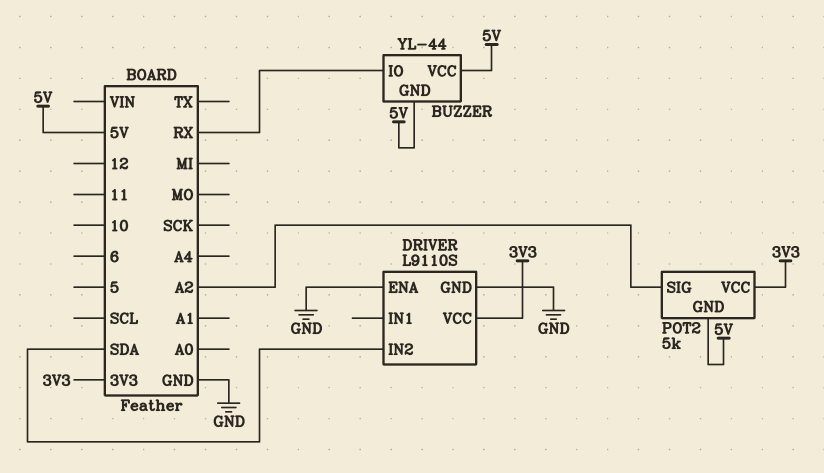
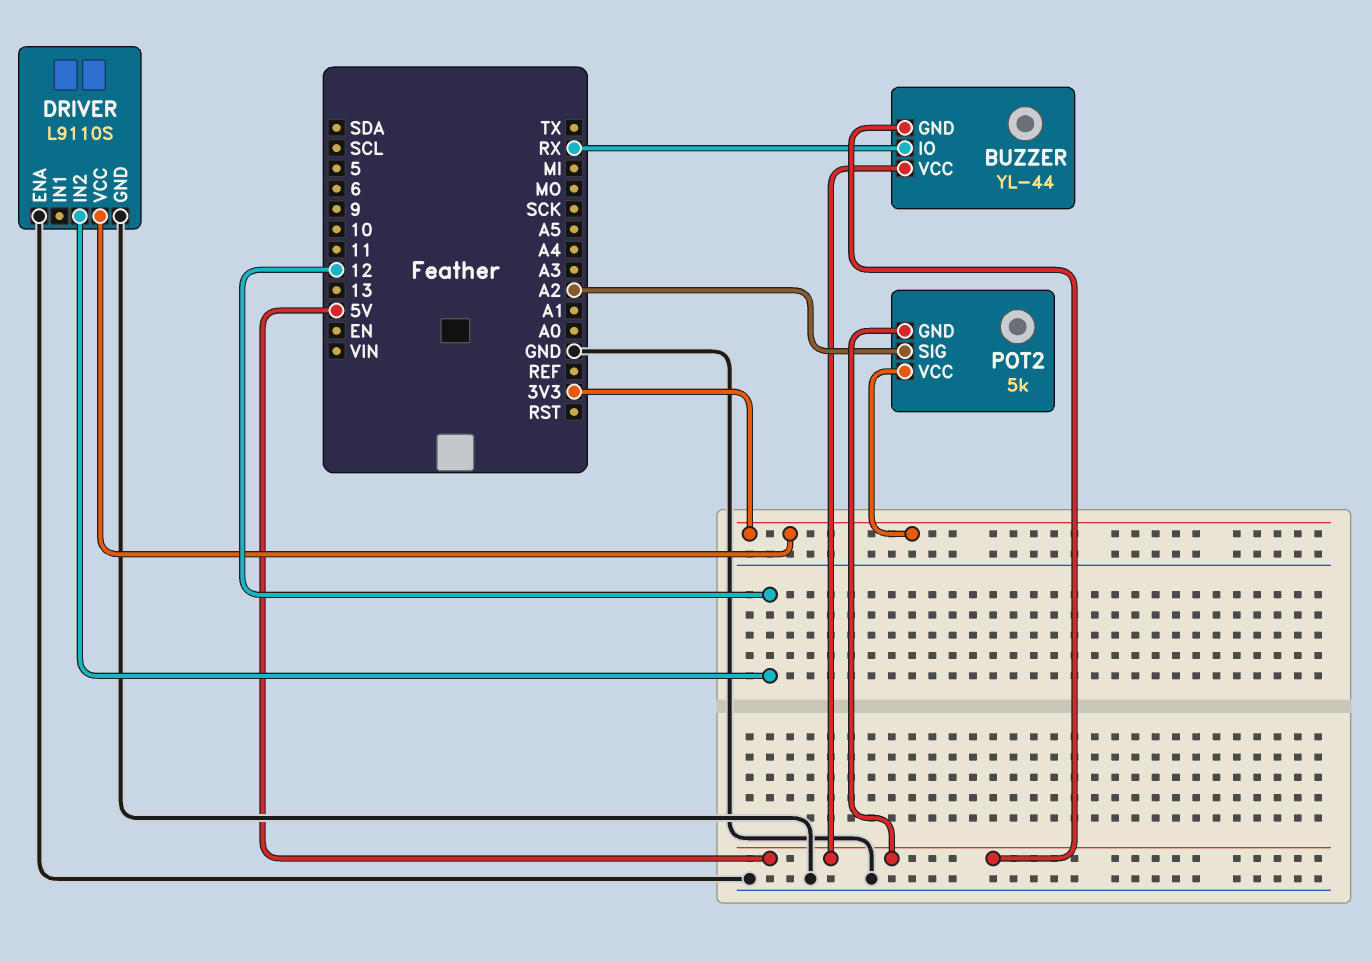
DRIVER pin IN2: SDA -> 12

